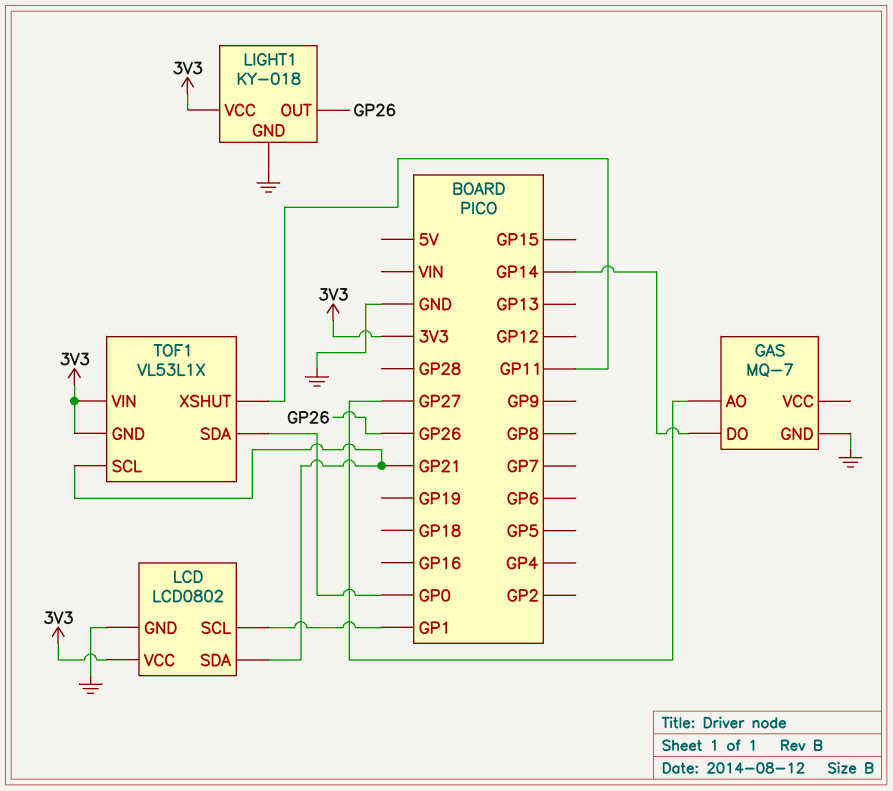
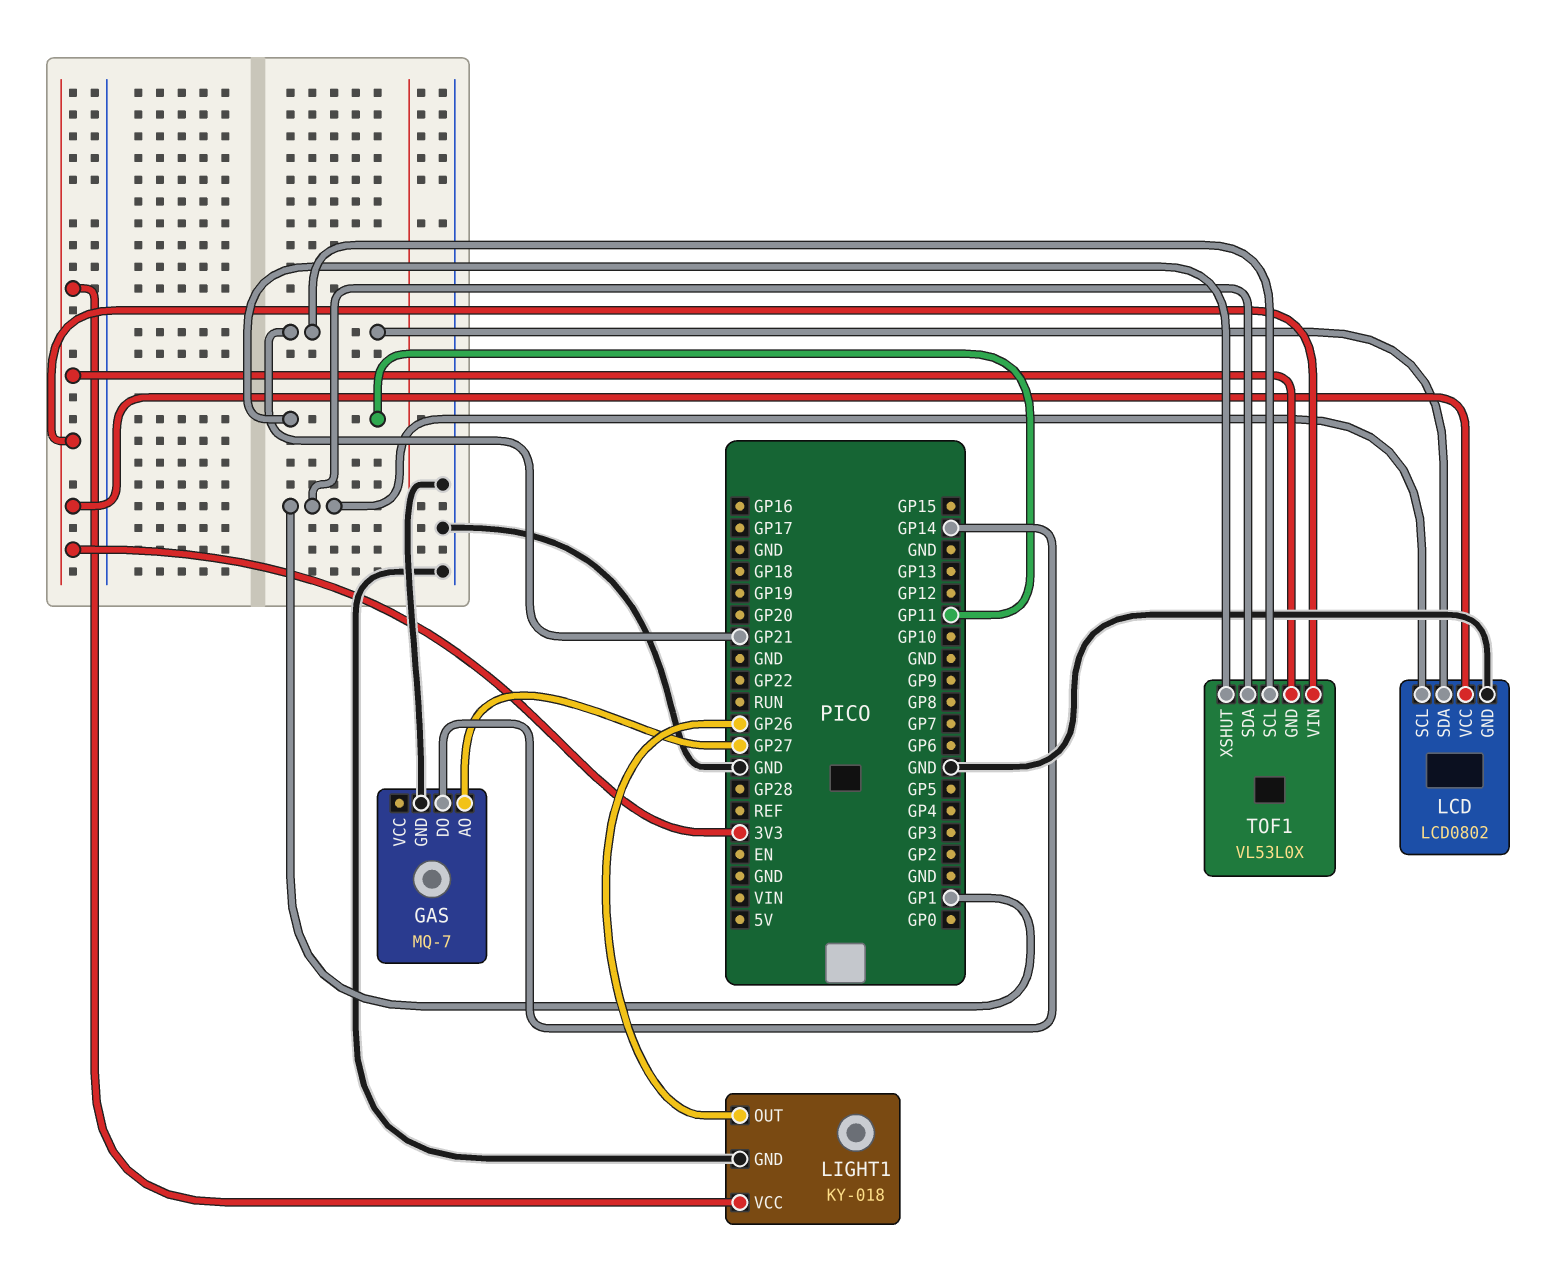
TOF1: VL53L1X -> VL53L0X
TOF1 pin SDA: GP0 -> GP1

